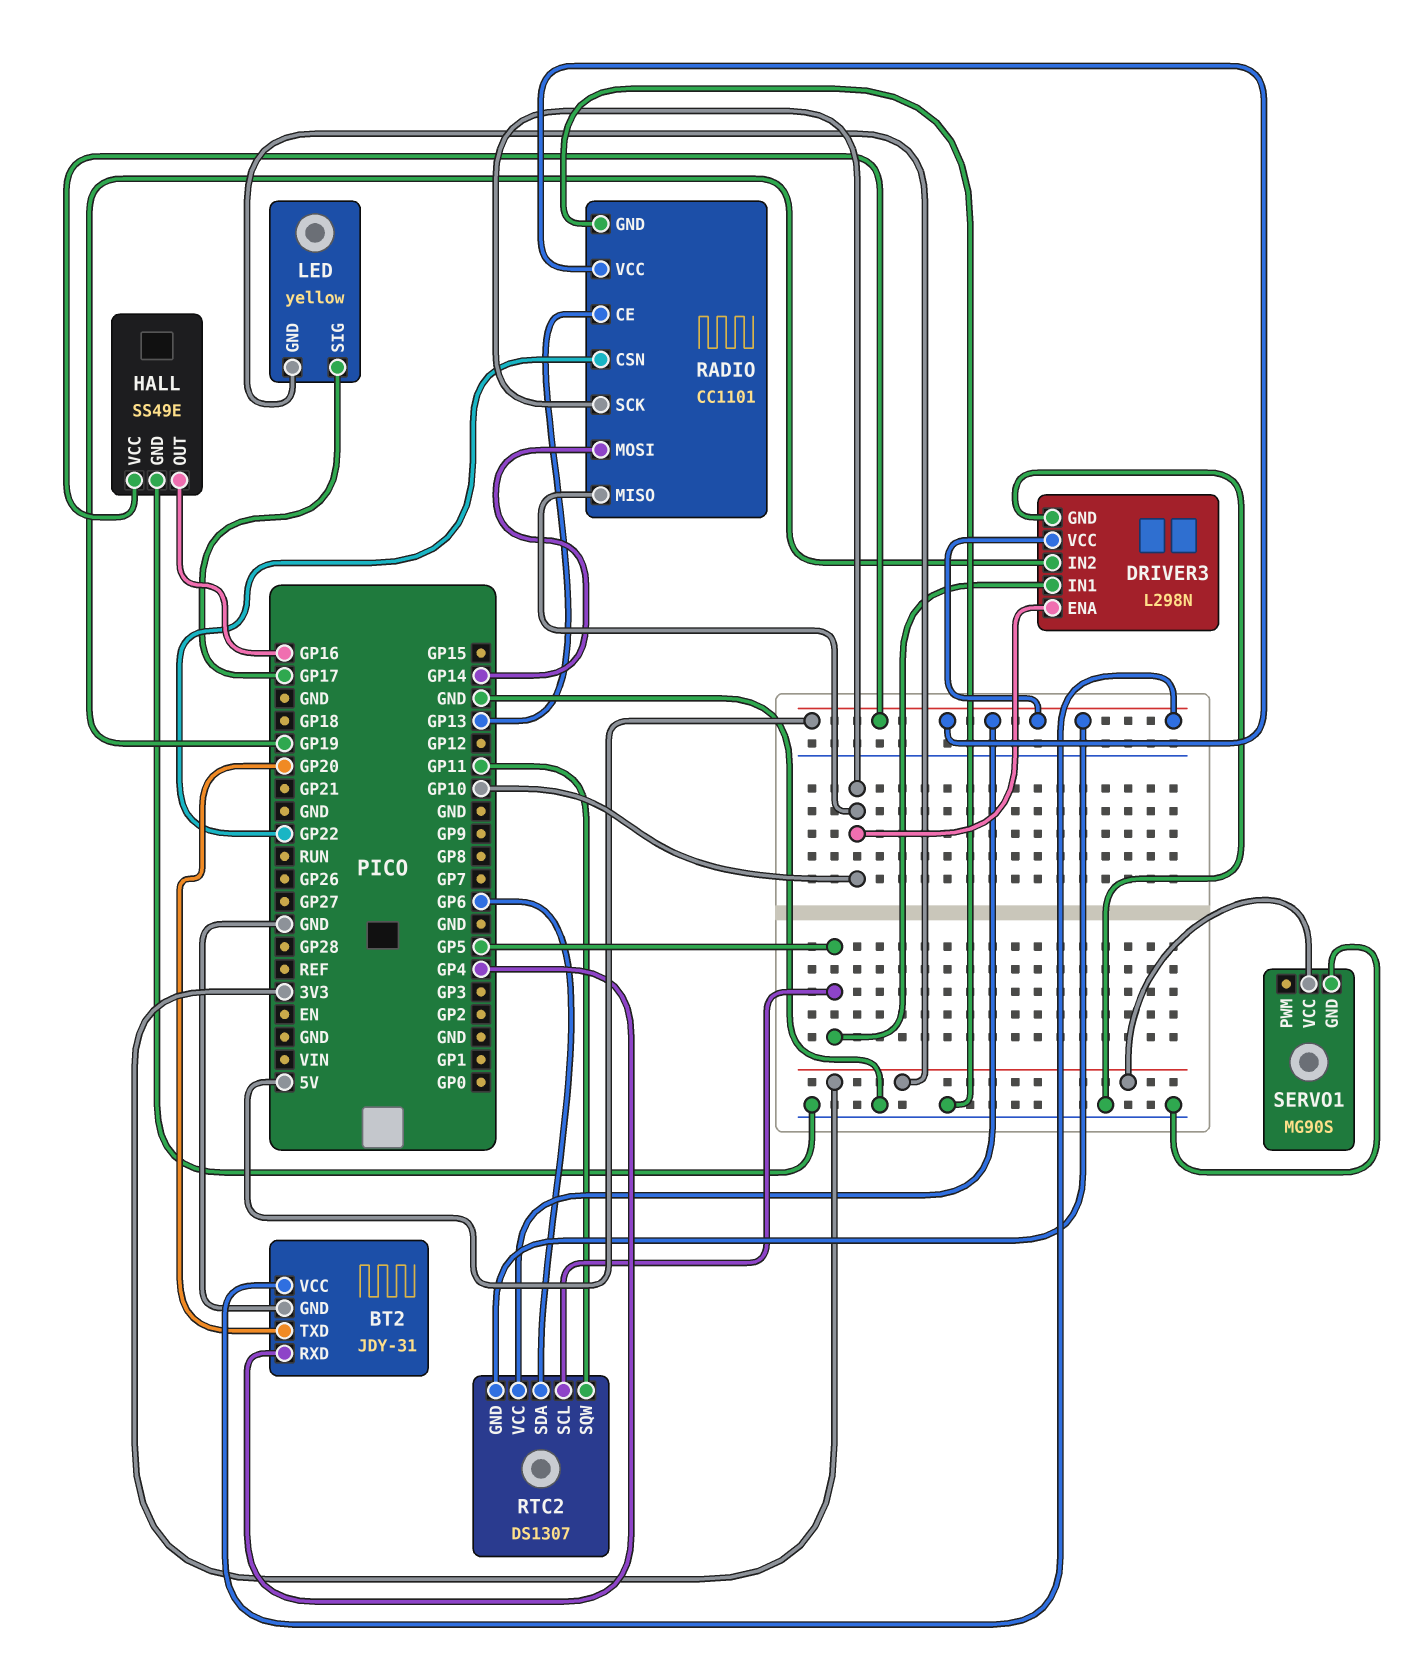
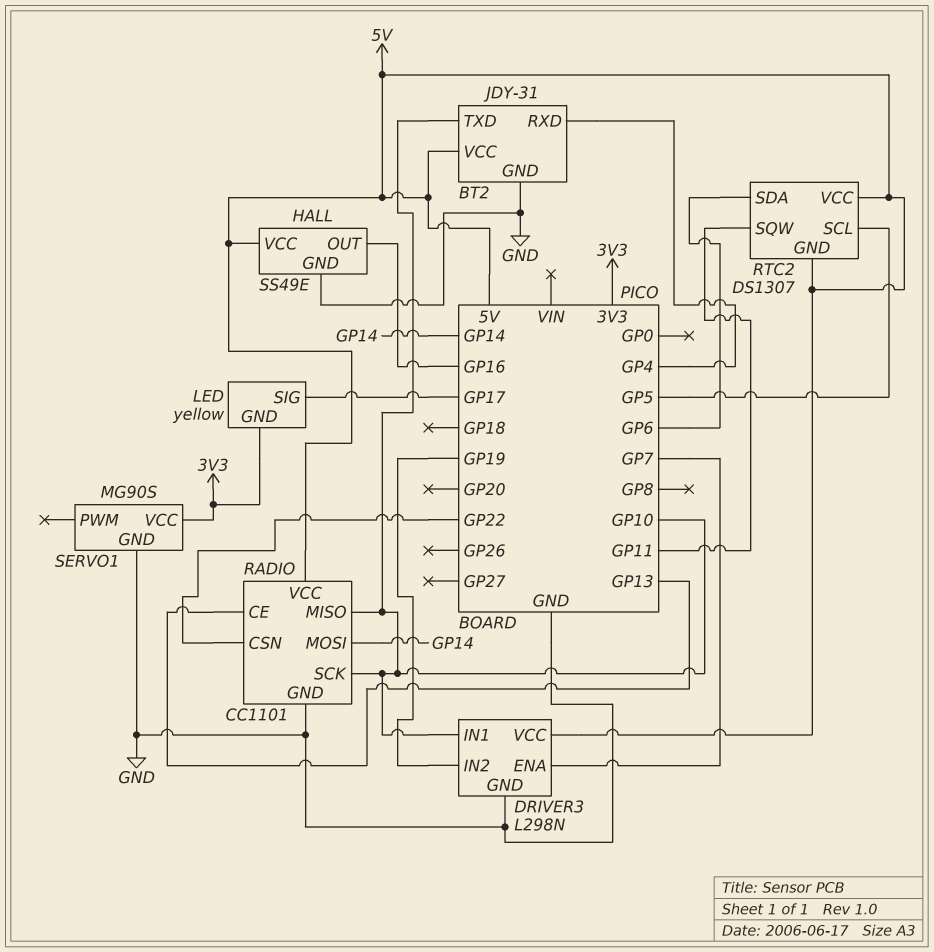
BT2 pin TXD: GP20 -> GP10
DRIVER3 pin ENA: GP10 -> GP7
DRIVER3 pin IN1: GP5 -> GP10

